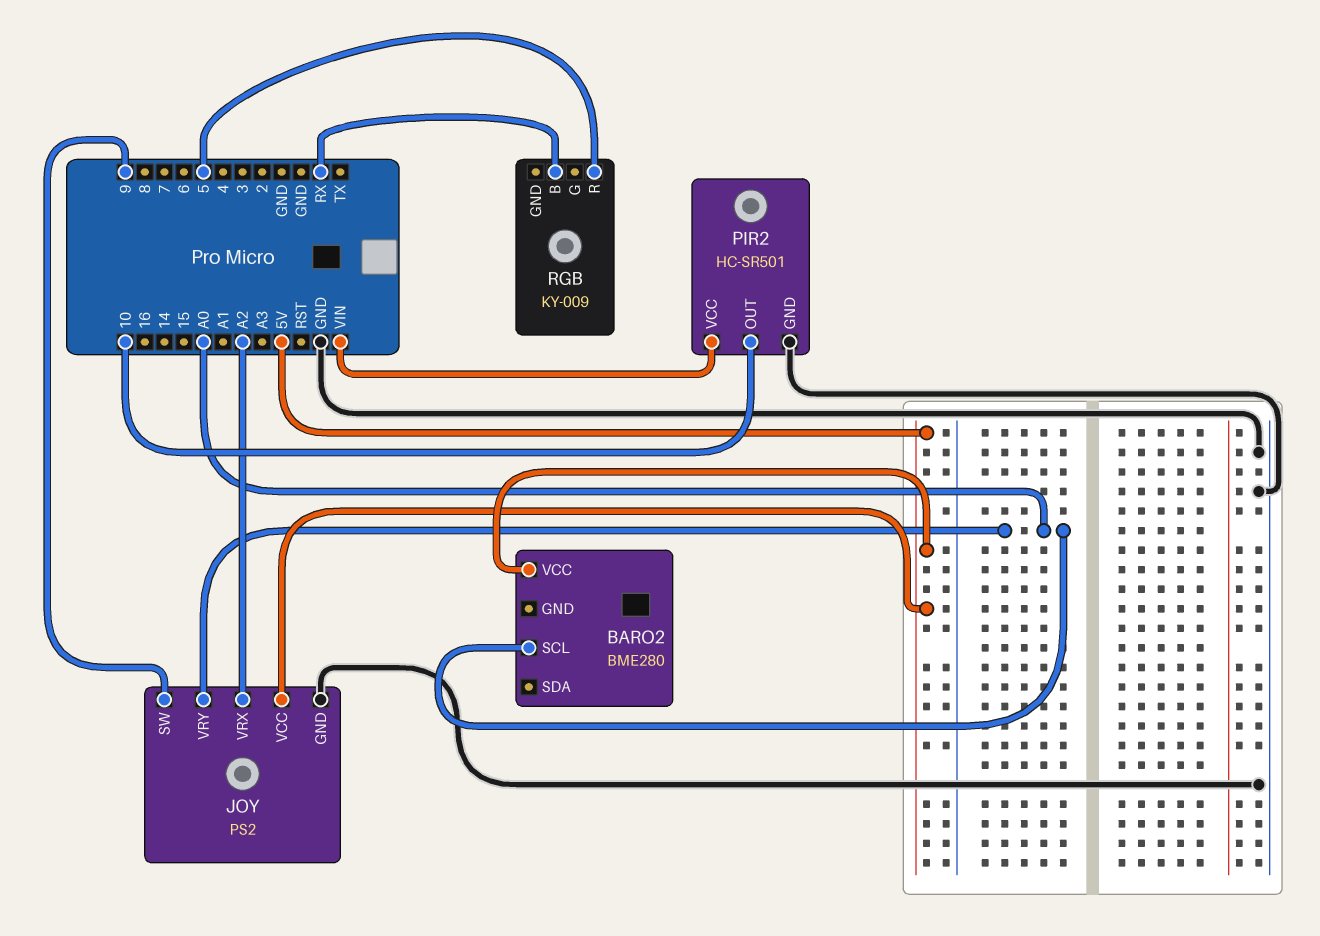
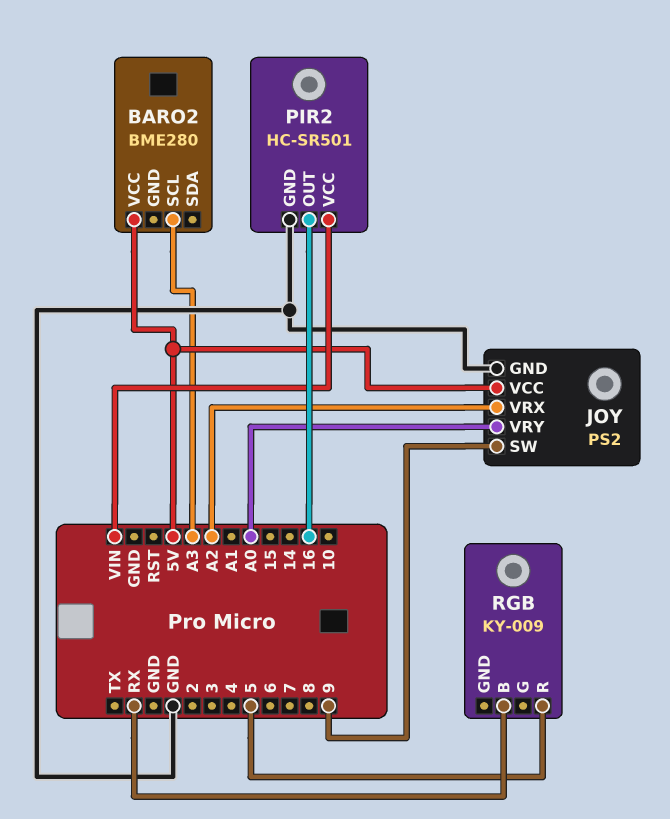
BARO2 pin SCL: A0 -> A3
PIR2 pin OUT: 10 -> 16

